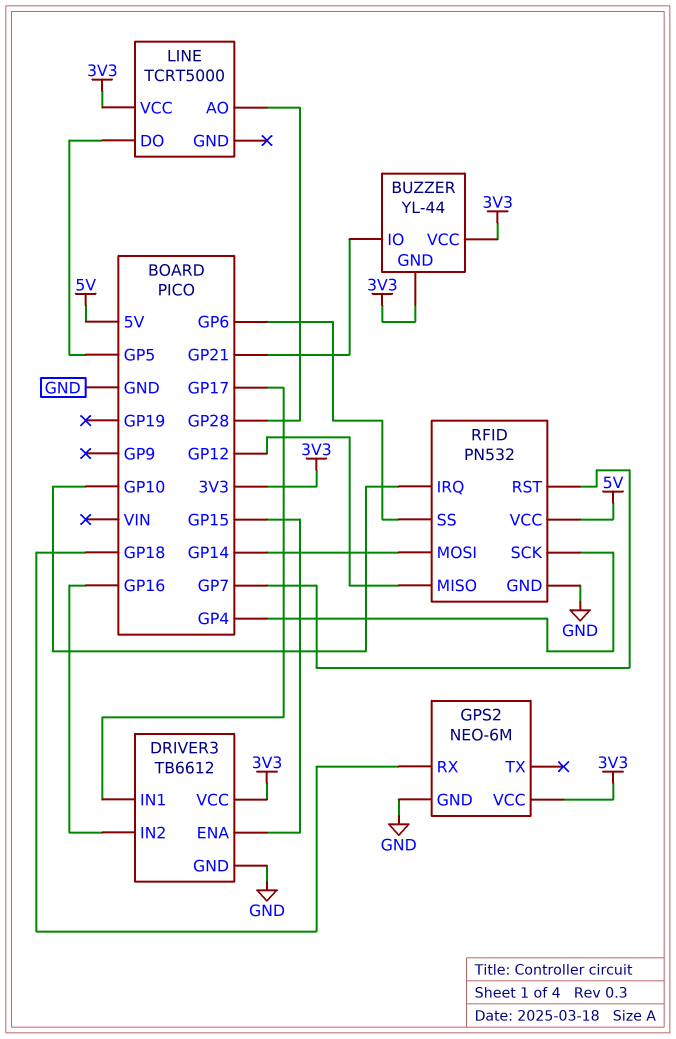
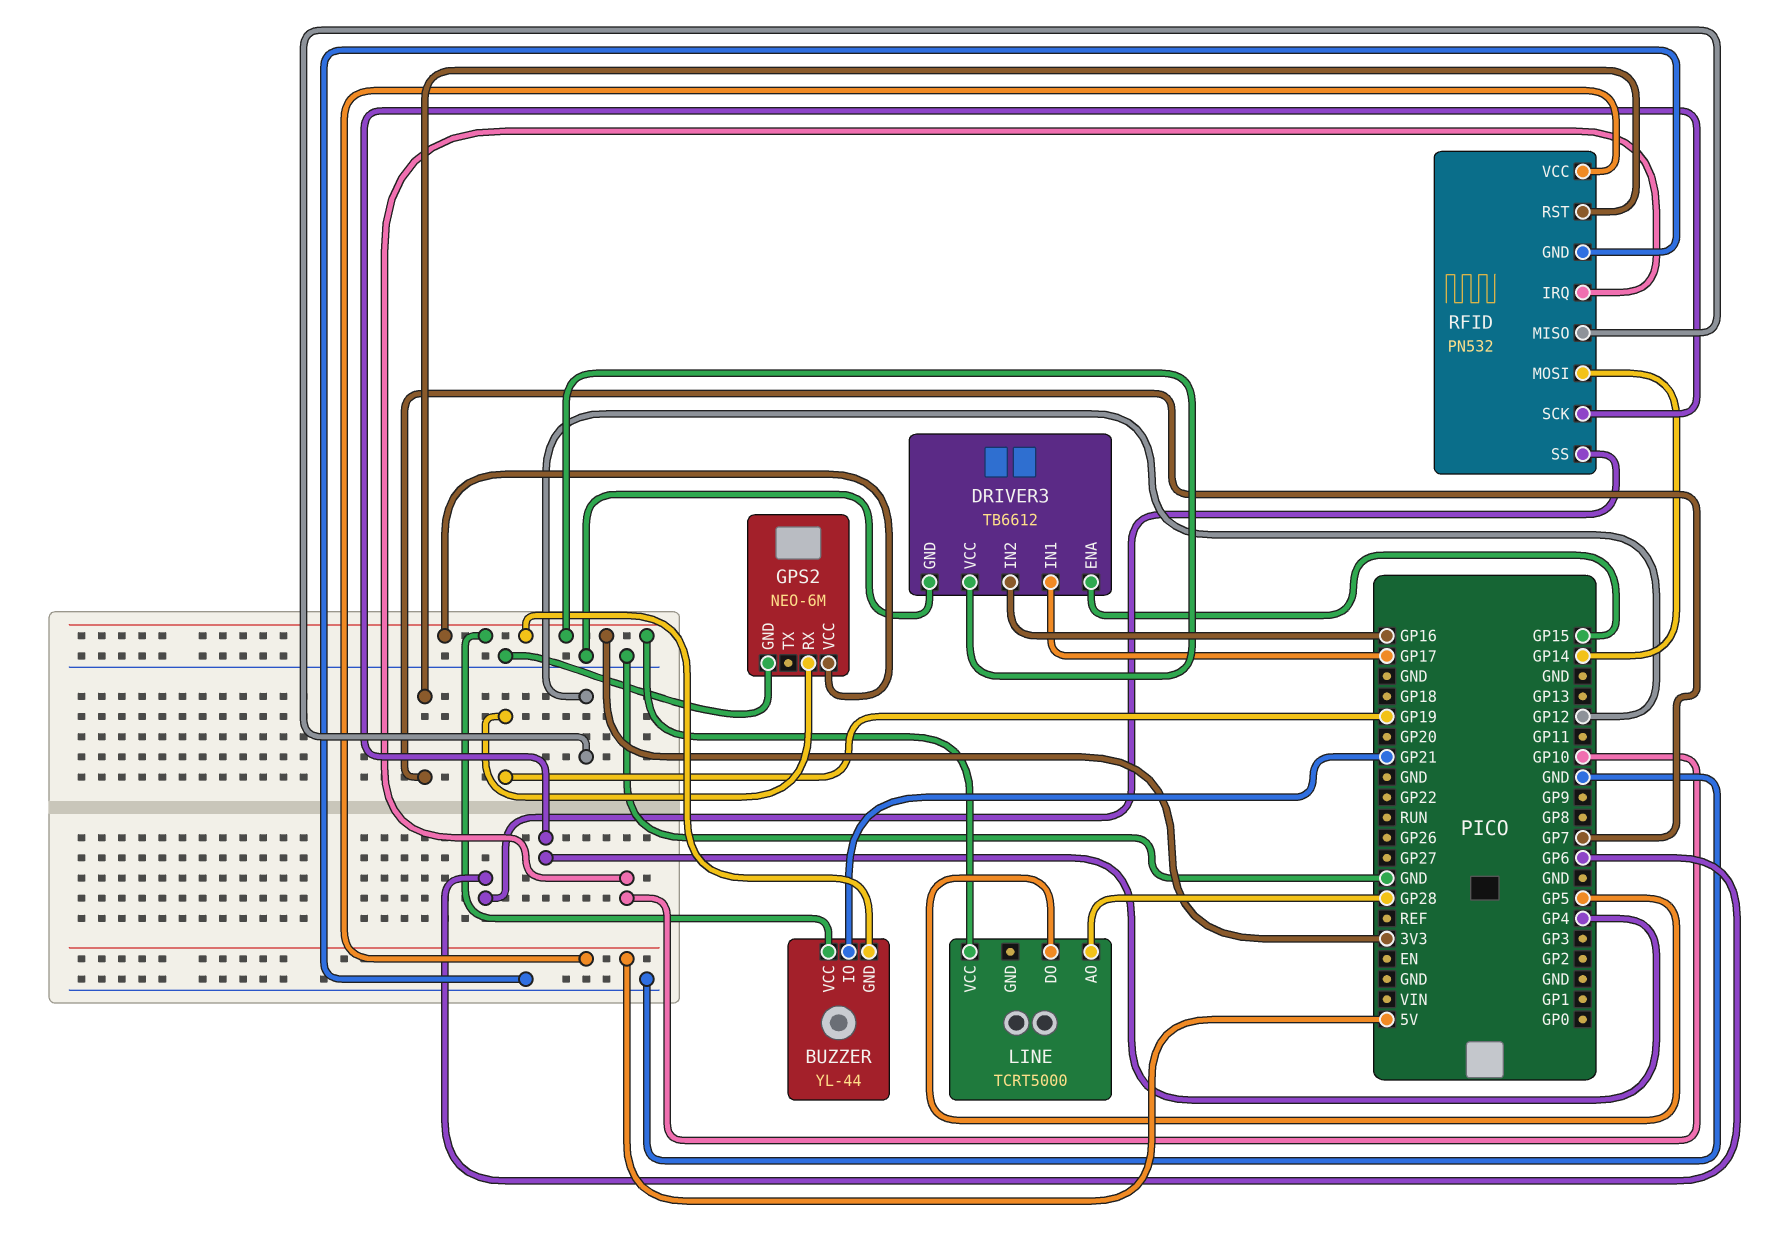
GPS2 pin RX: GP18 -> GP19

